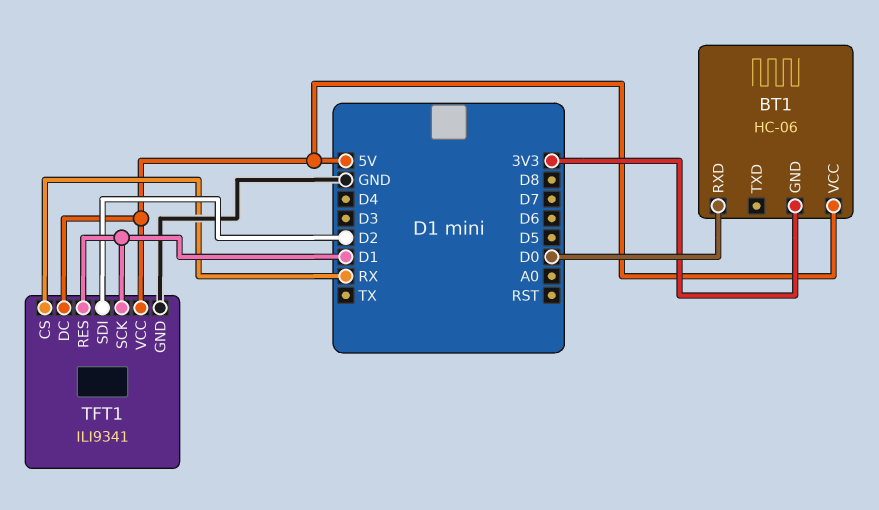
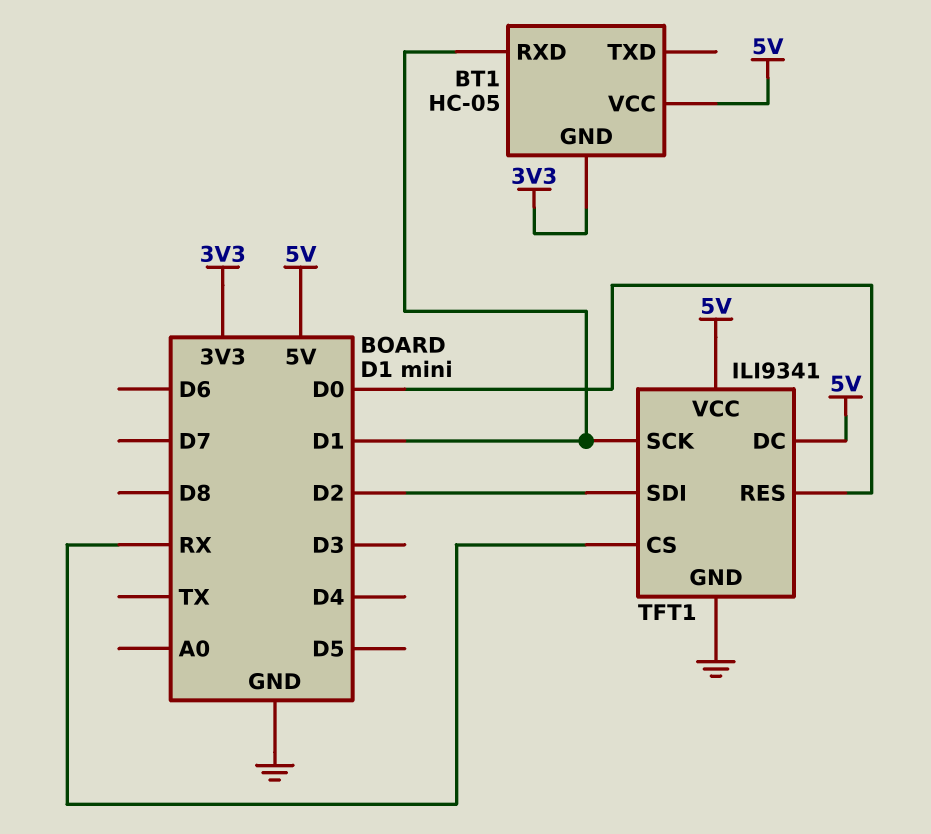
BT1: HC-06 -> HC-05
BT1 pin RXD: D0 -> D1
TFT1 pin RES: D1 -> D0

